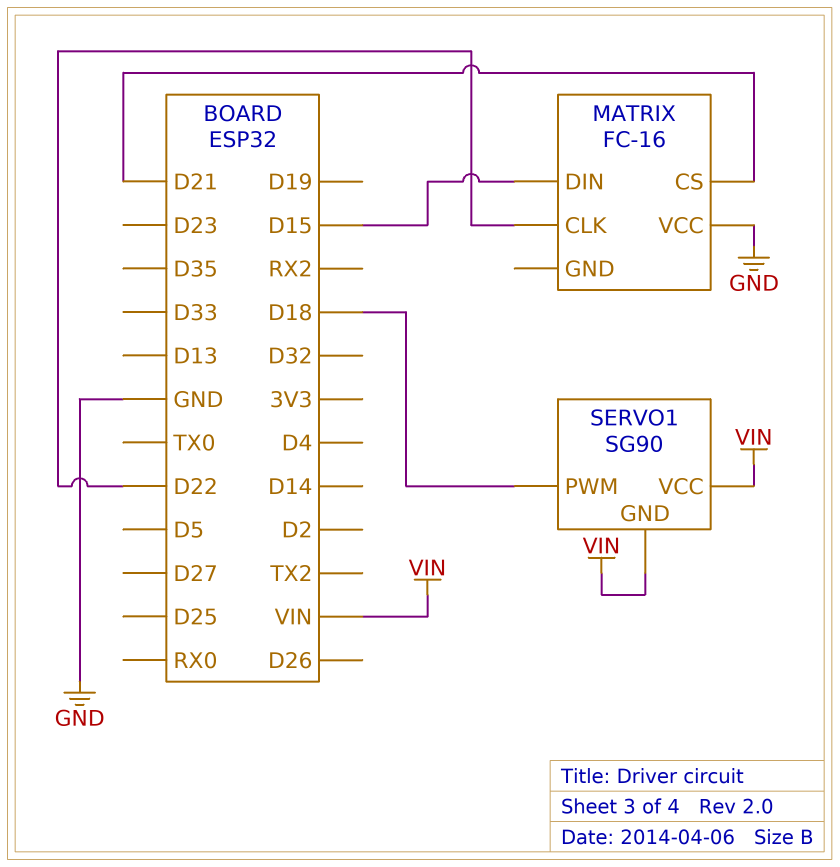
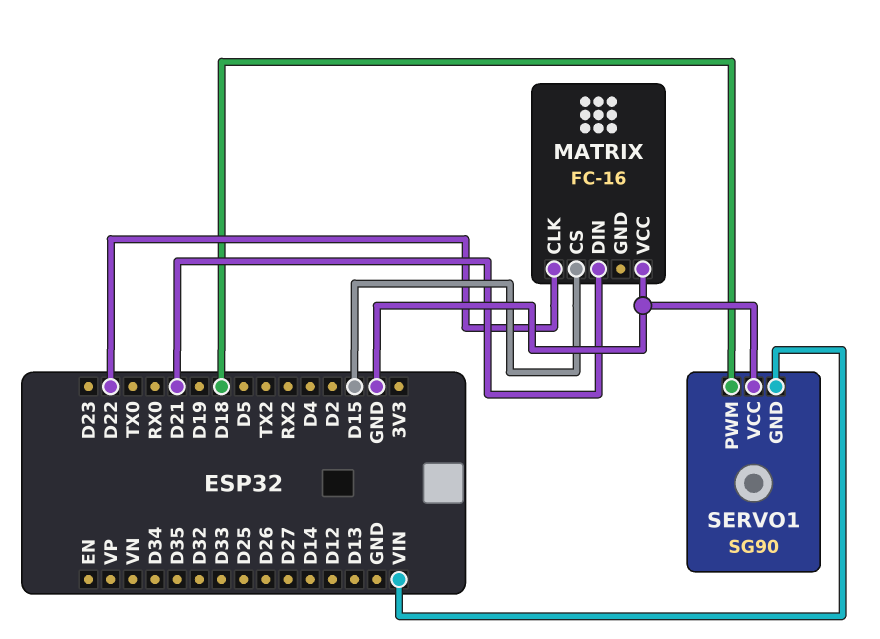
MATRIX pin CS: D21 -> D15
MATRIX pin DIN: D15 -> D21
SERVO1 pin VCC: VIN -> GND

